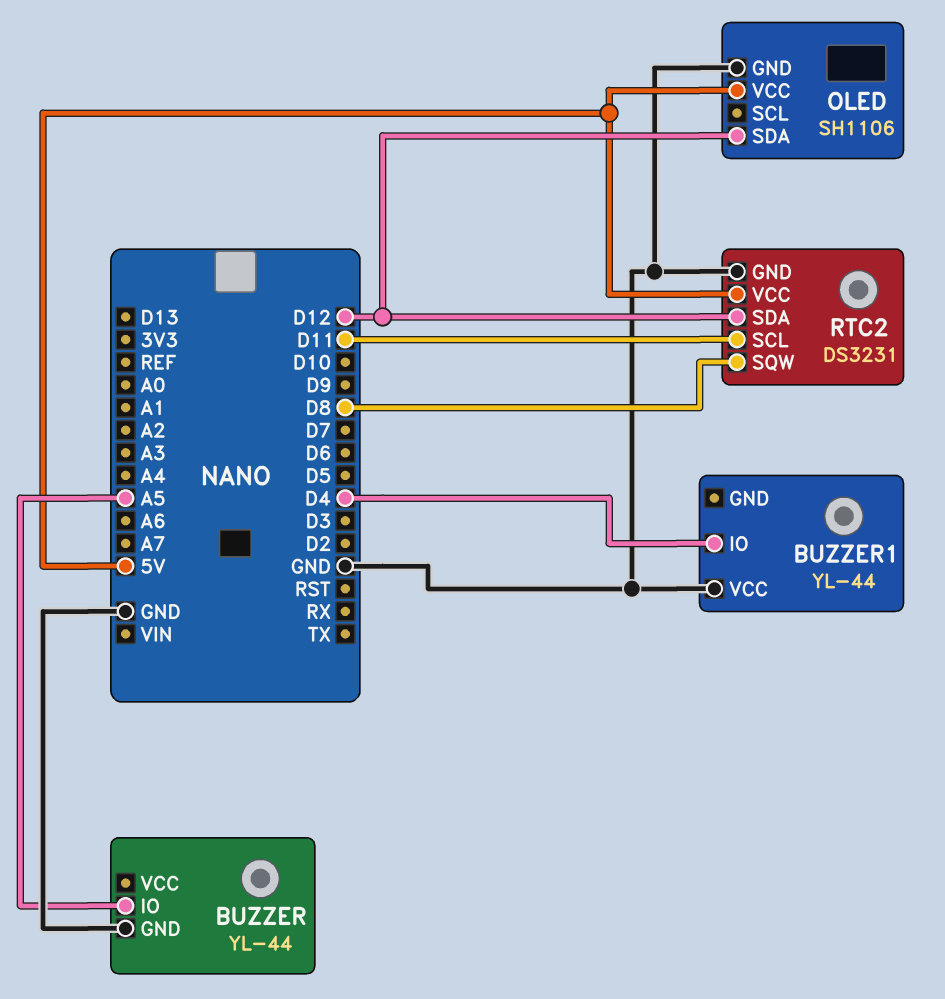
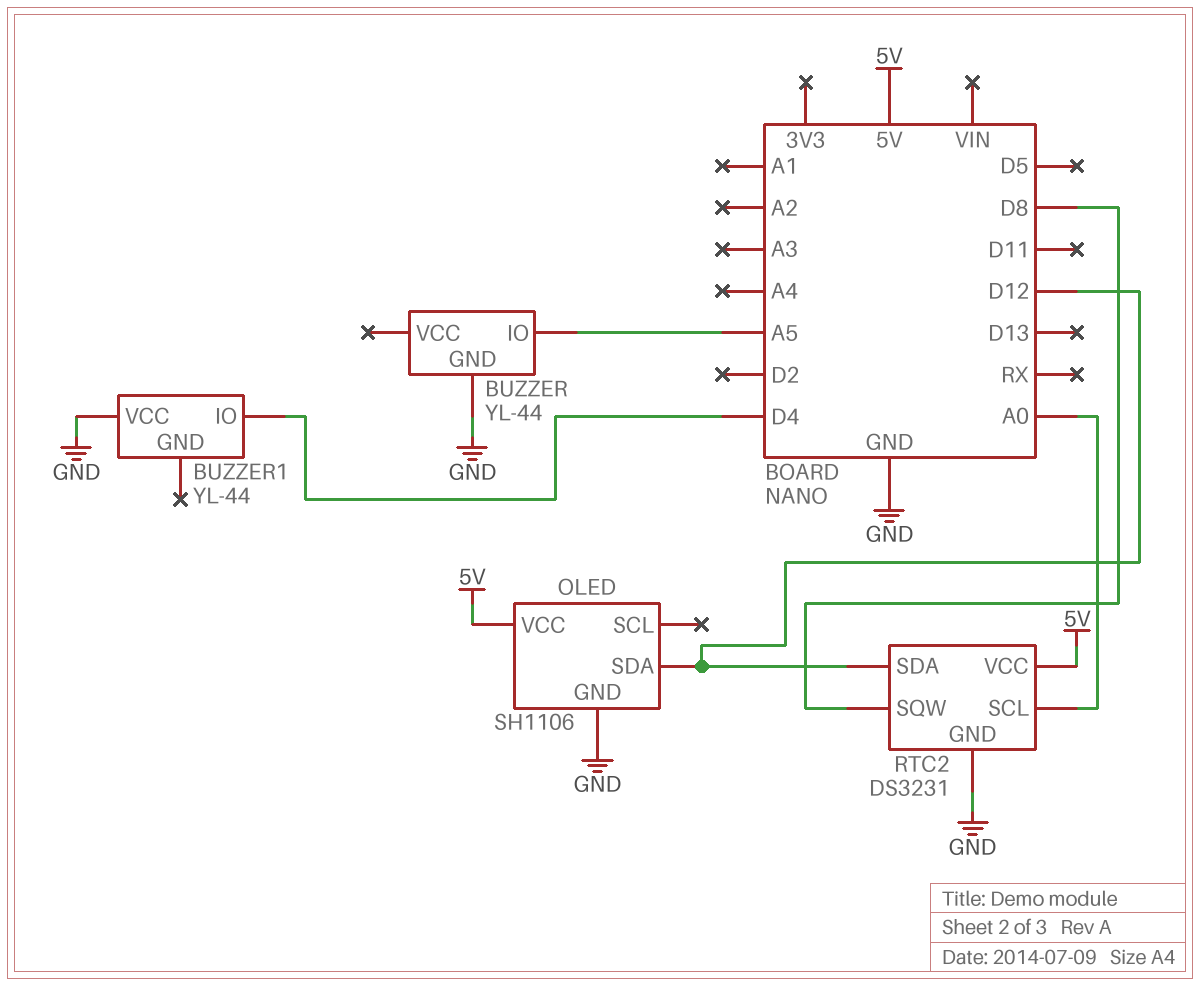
RTC2 pin SCL: D11 -> A0

